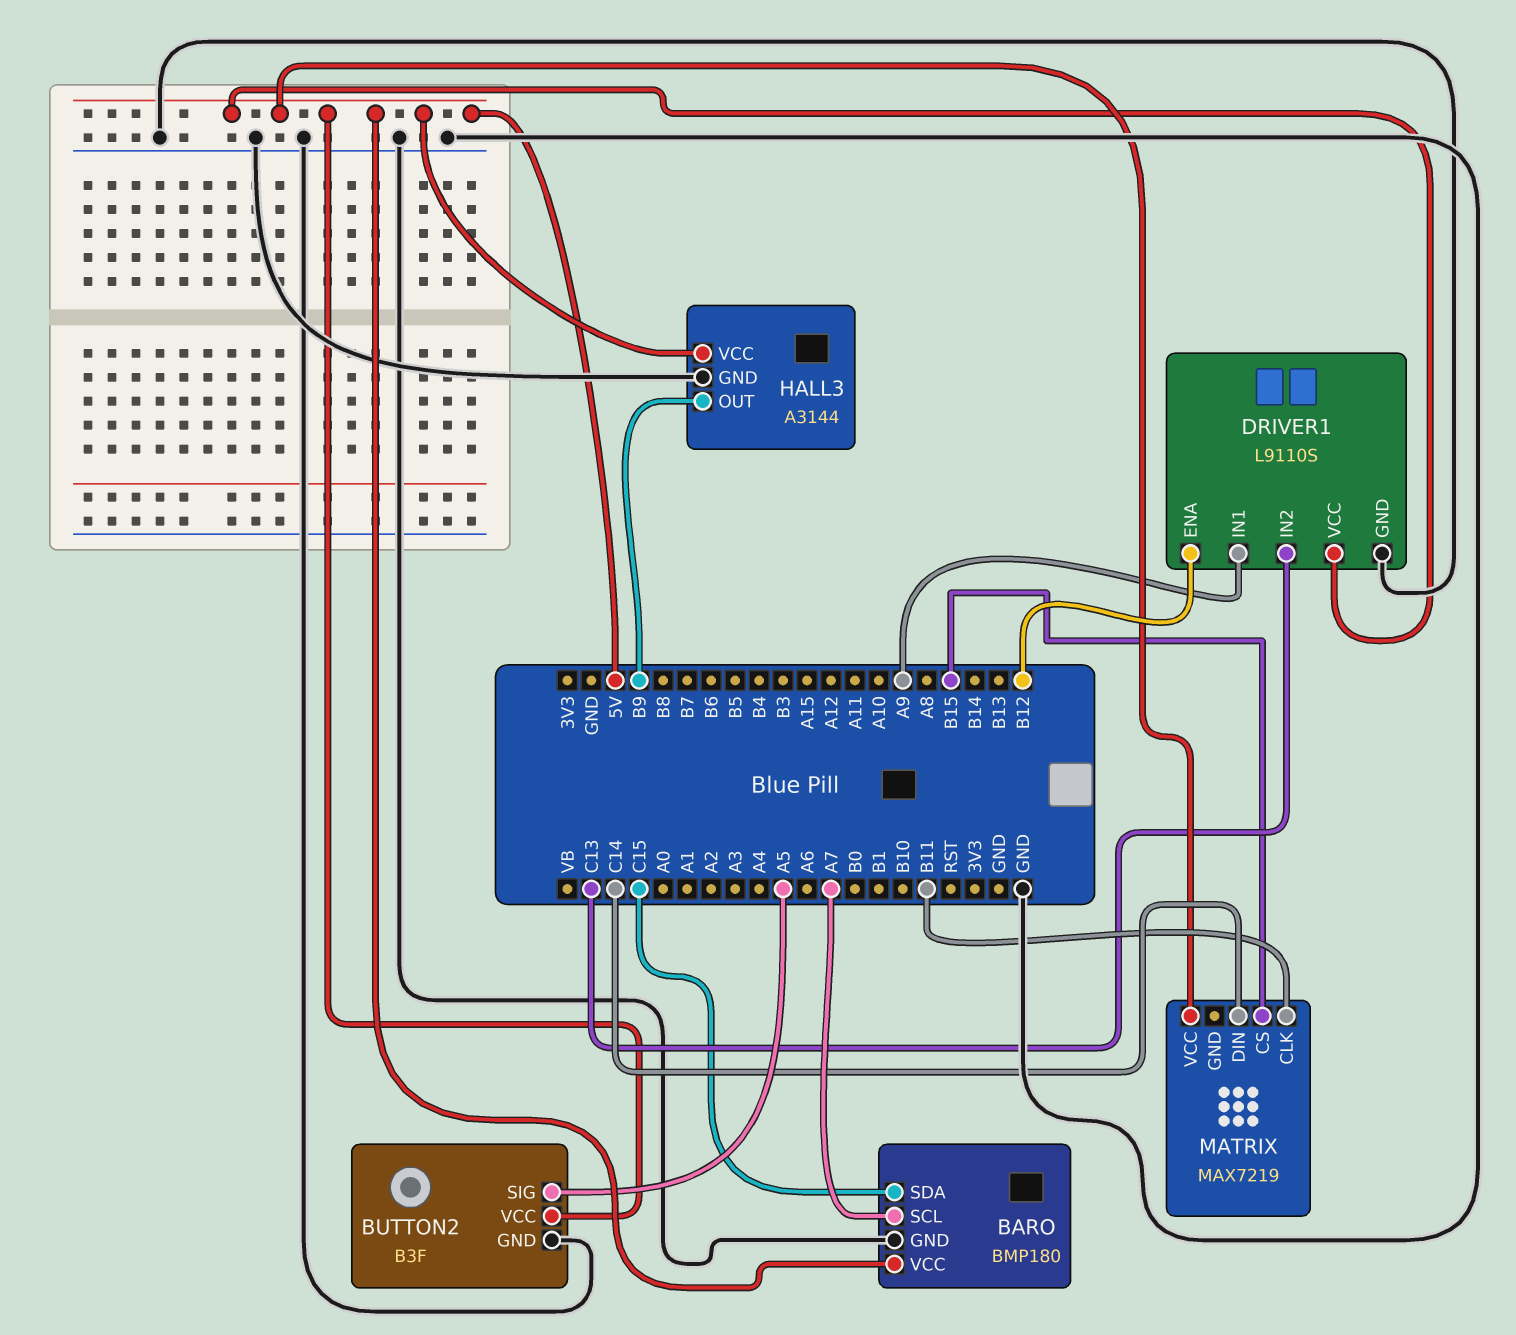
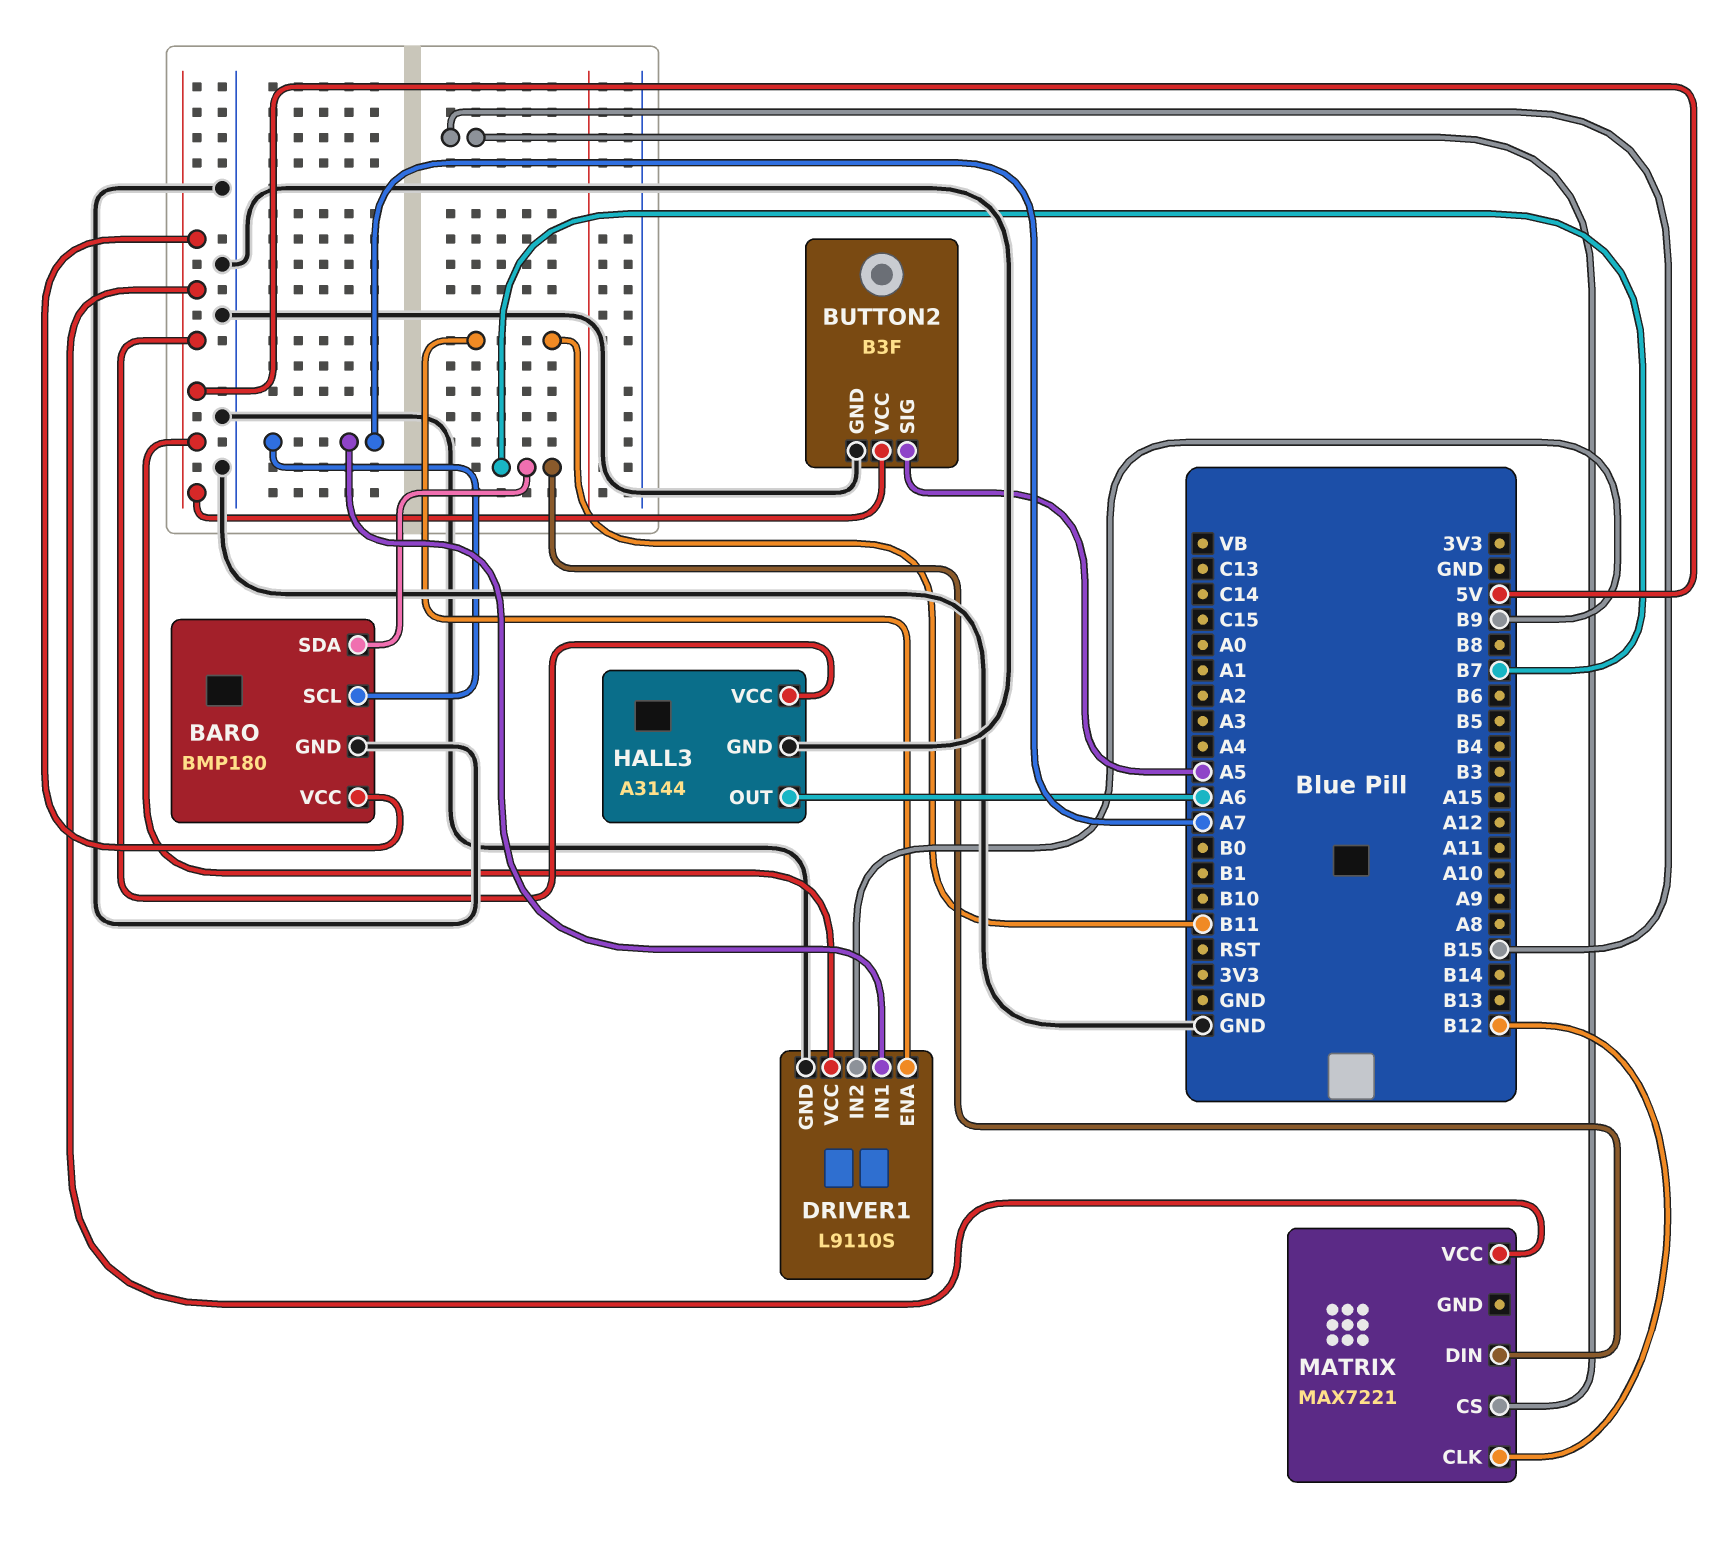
BARO pin SDA: C15 -> B7
DRIVER1 pin ENA: B12 -> B11
DRIVER1 pin IN1: A9 -> A7
DRIVER1 pin IN2: C13 -> B9
HALL3 pin OUT: B9 -> A6
MATRIX: MAX7219 -> MAX7221
MATRIX pin CLK: B11 -> B12
MATRIX pin DIN: C14 -> B7

